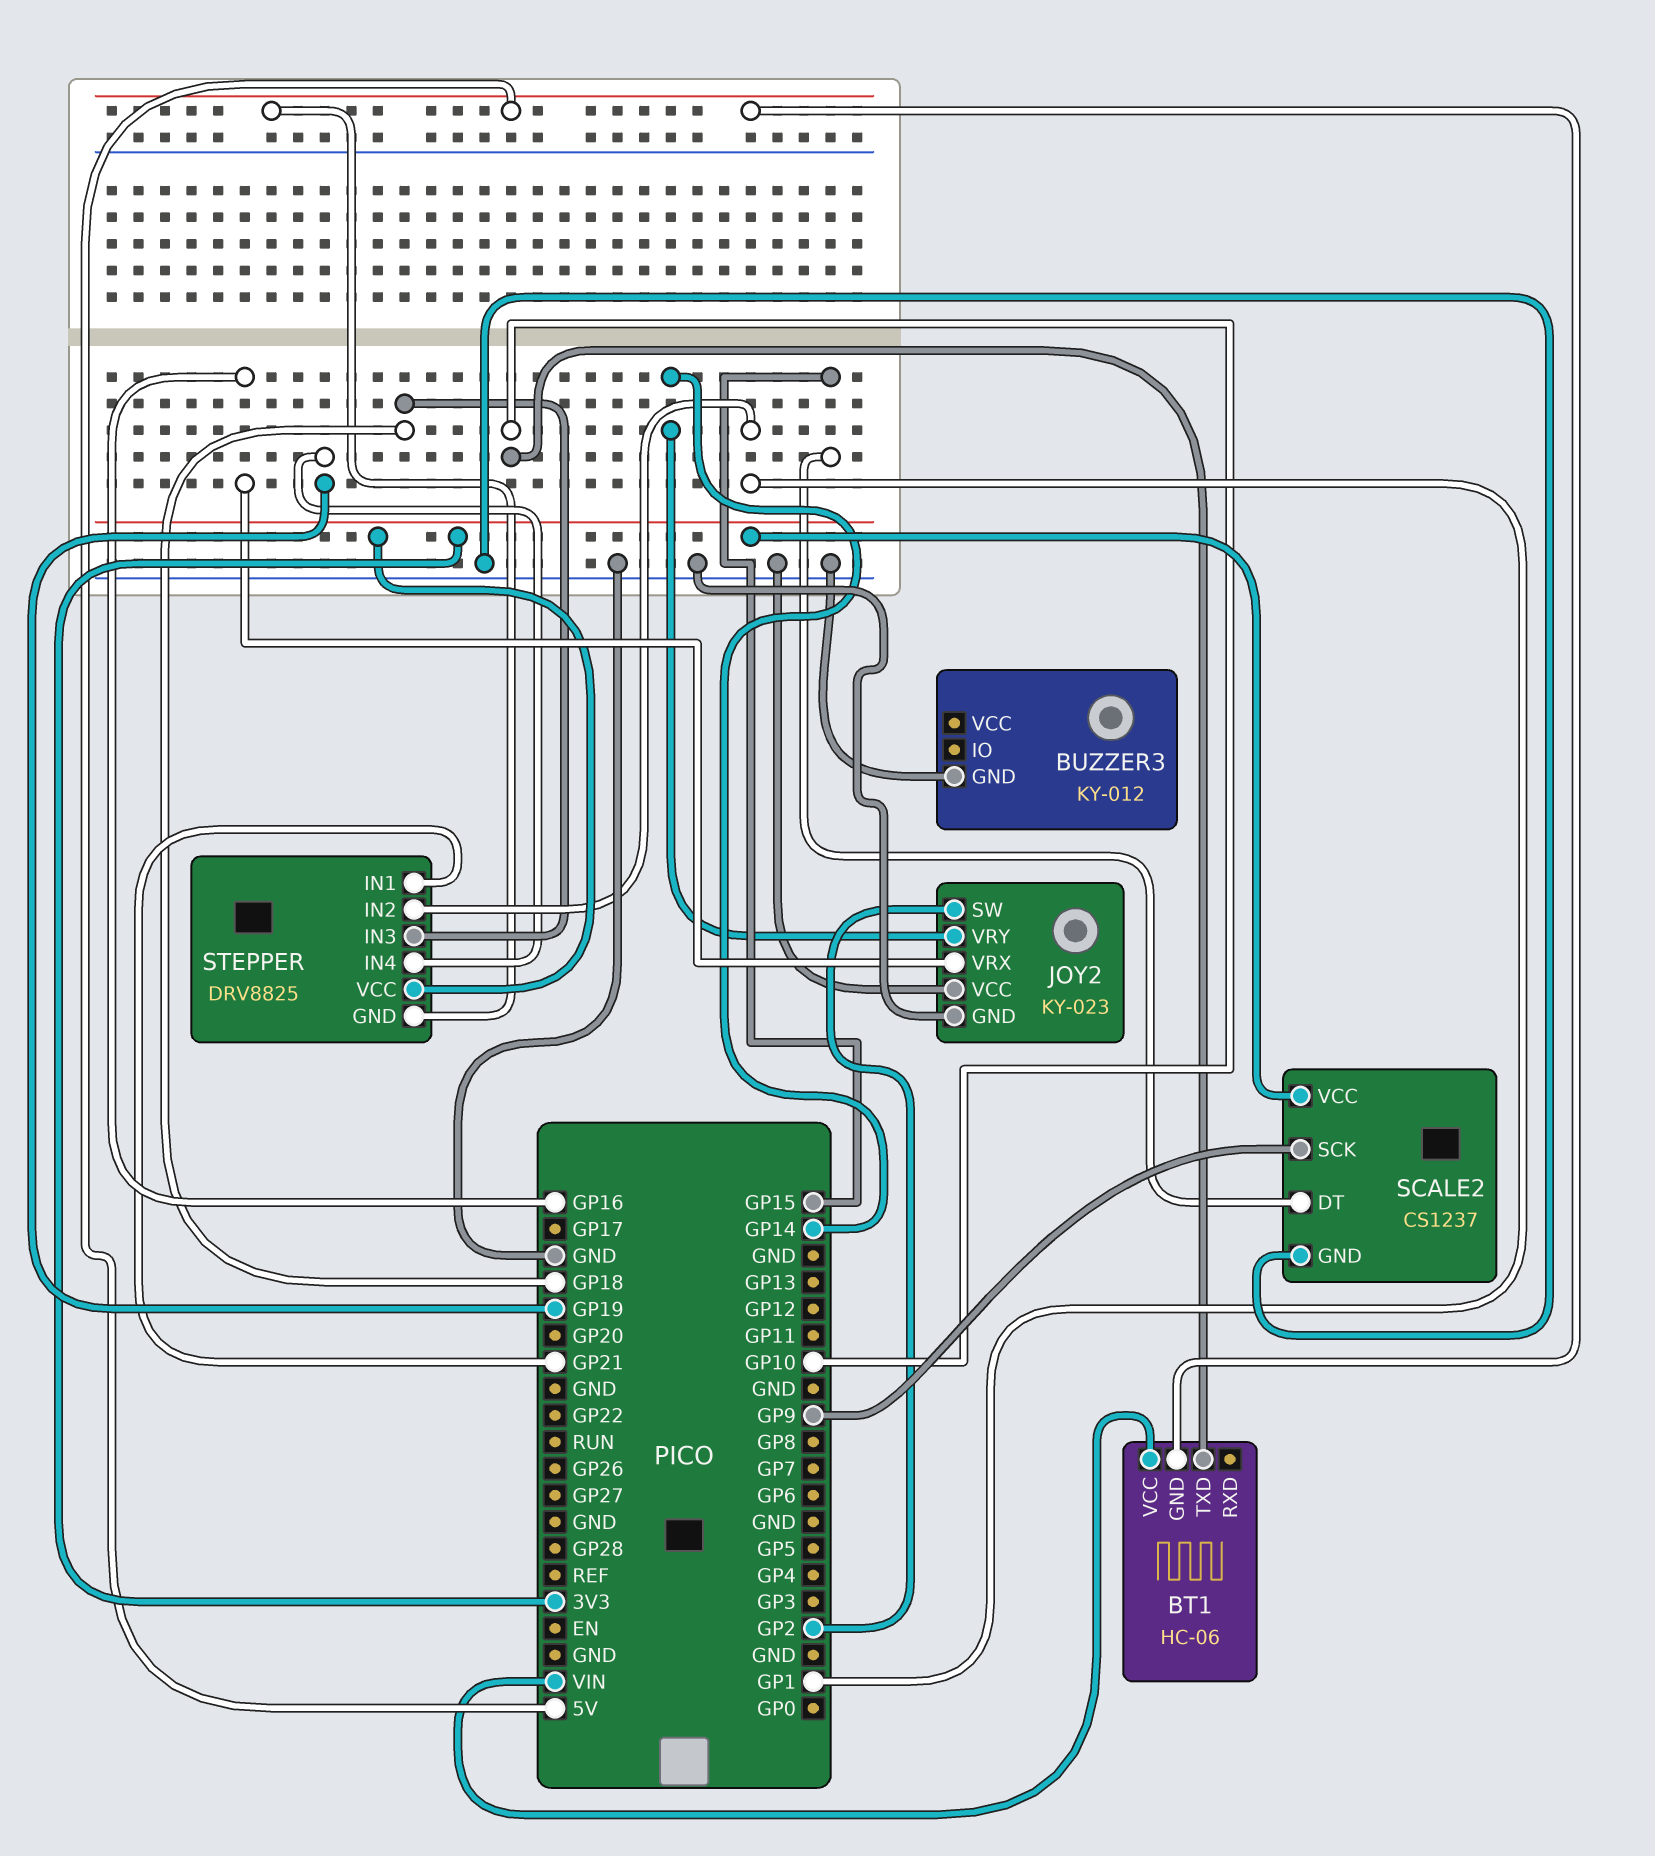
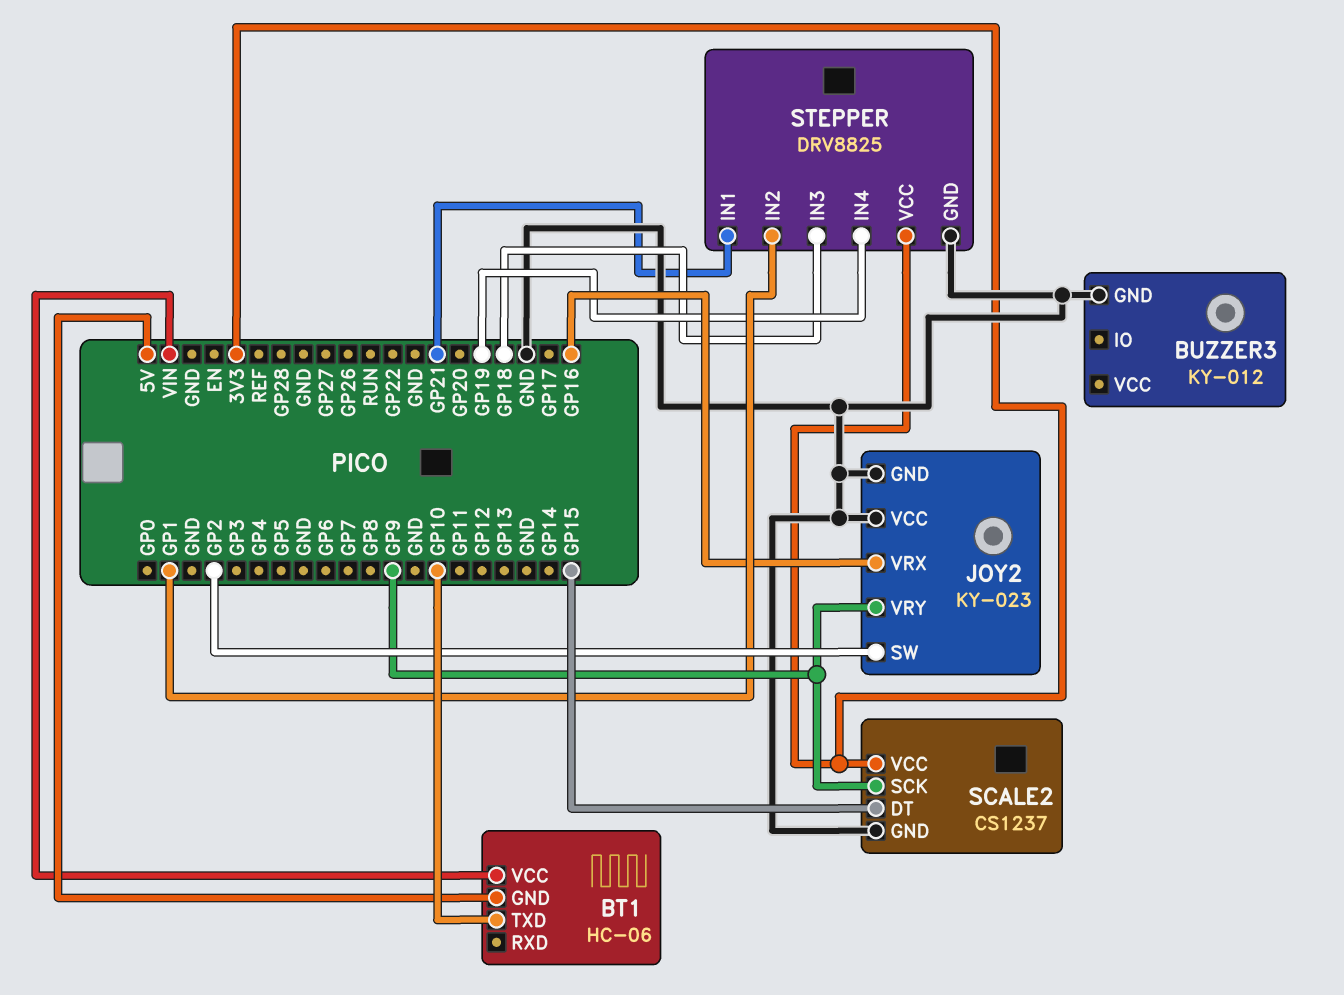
JOY2 pin VRY: GP14 -> GP9
STEPPER pin GND: 5V -> GND

